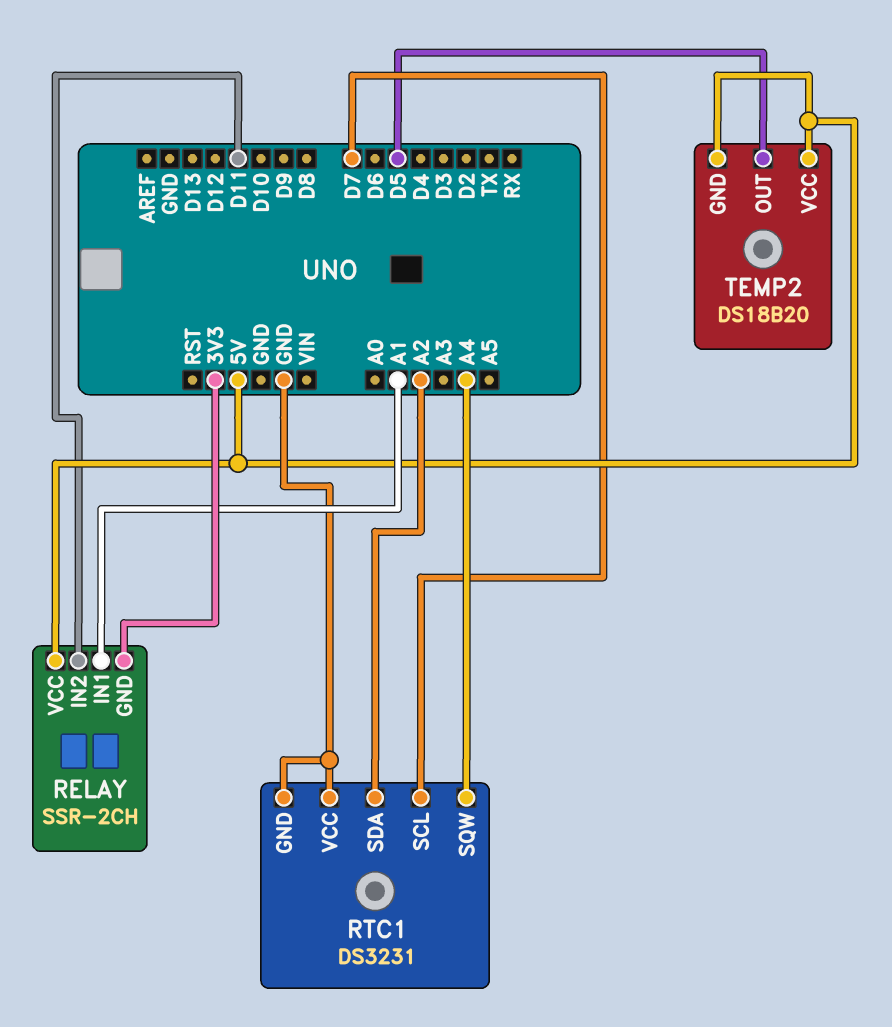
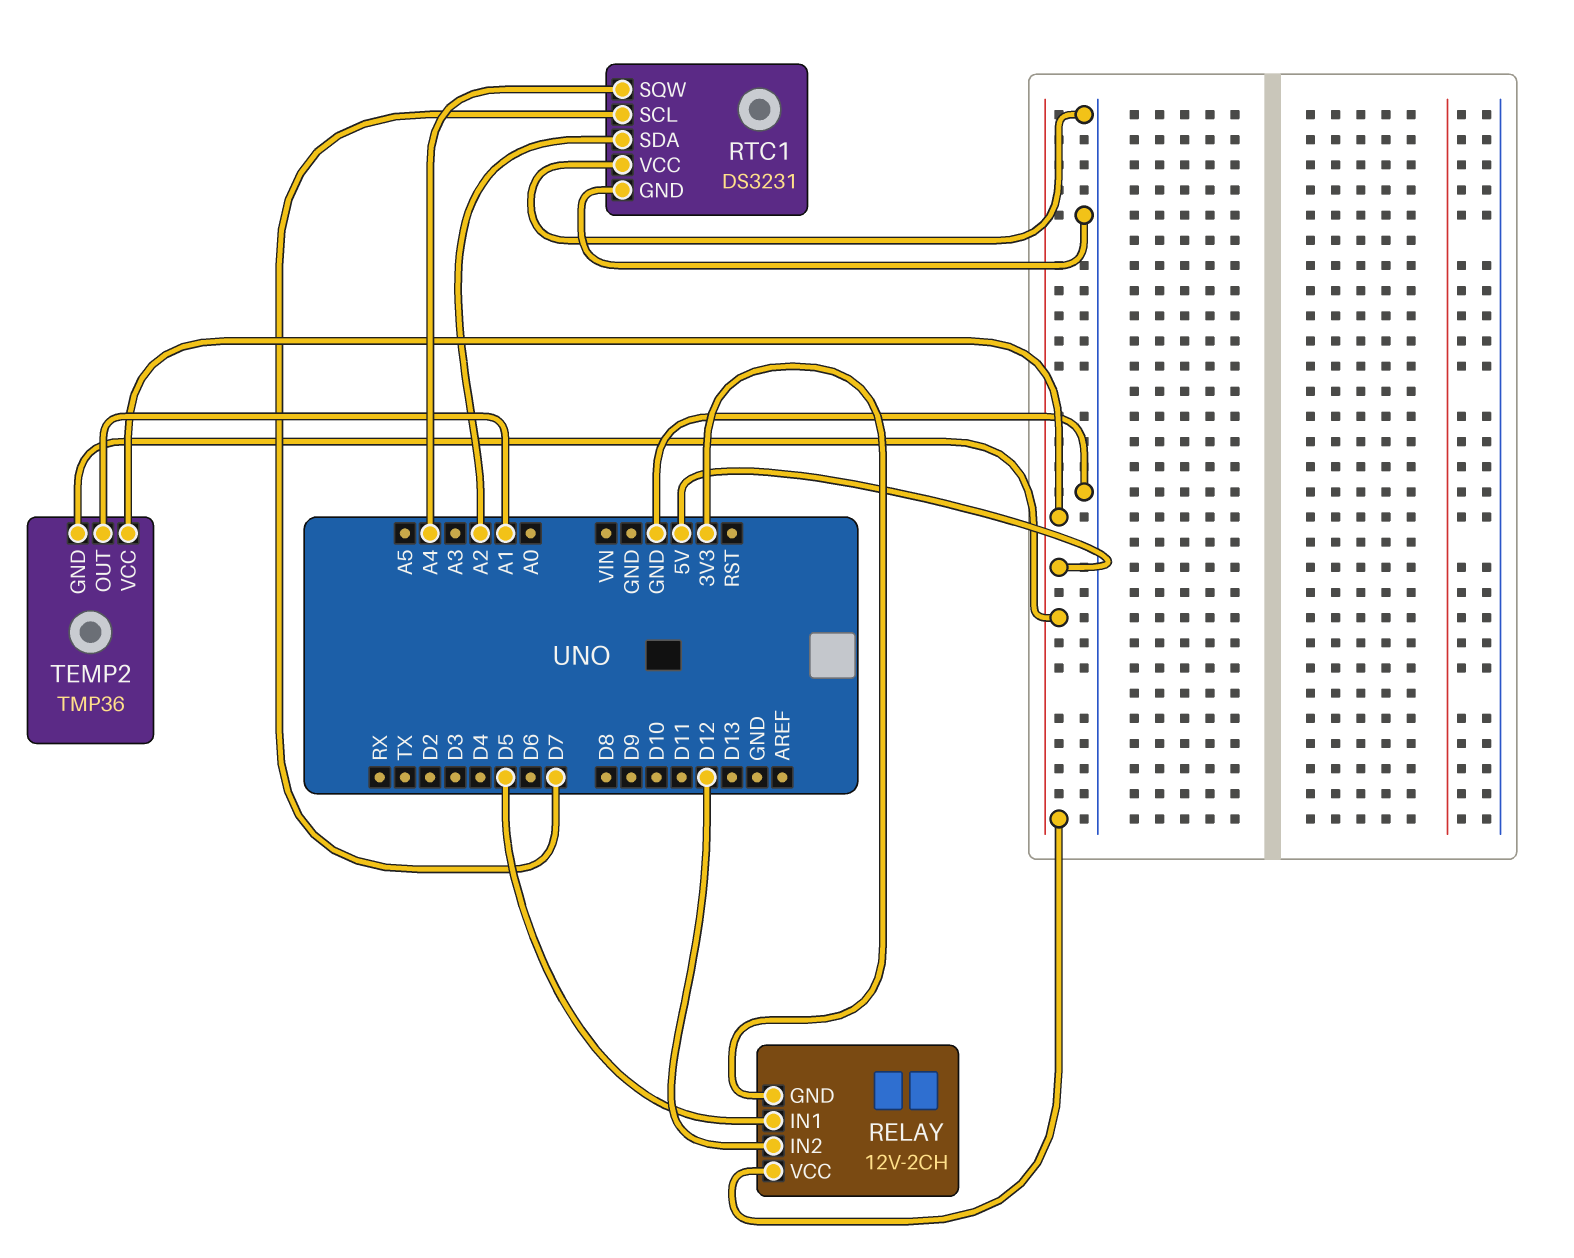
RELAY: SSR-2CH -> 12V-2CH
RELAY pin IN1: A1 -> D5
RELAY pin IN2: D11 -> D12
TEMP2: DS18B20 -> TMP36
TEMP2 pin OUT: D5 -> A1

